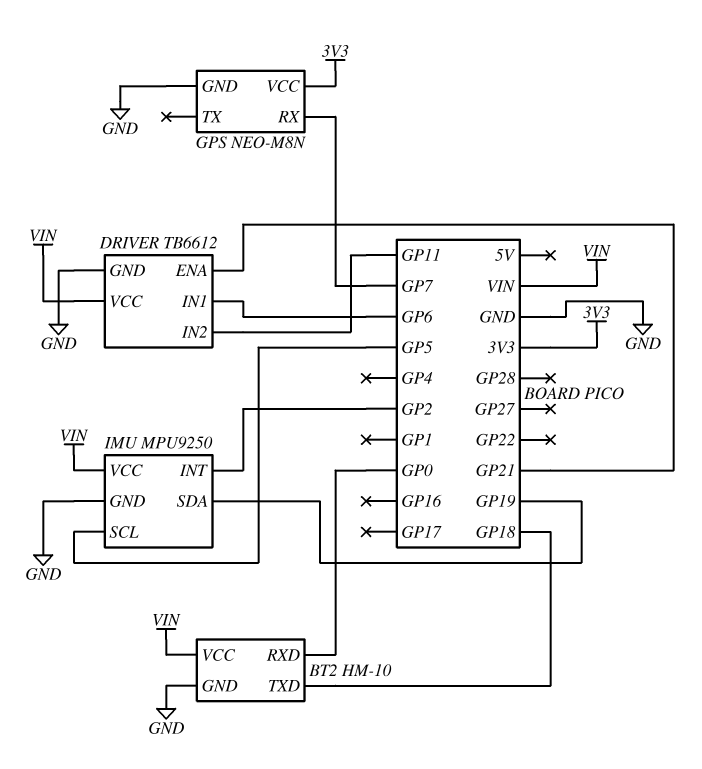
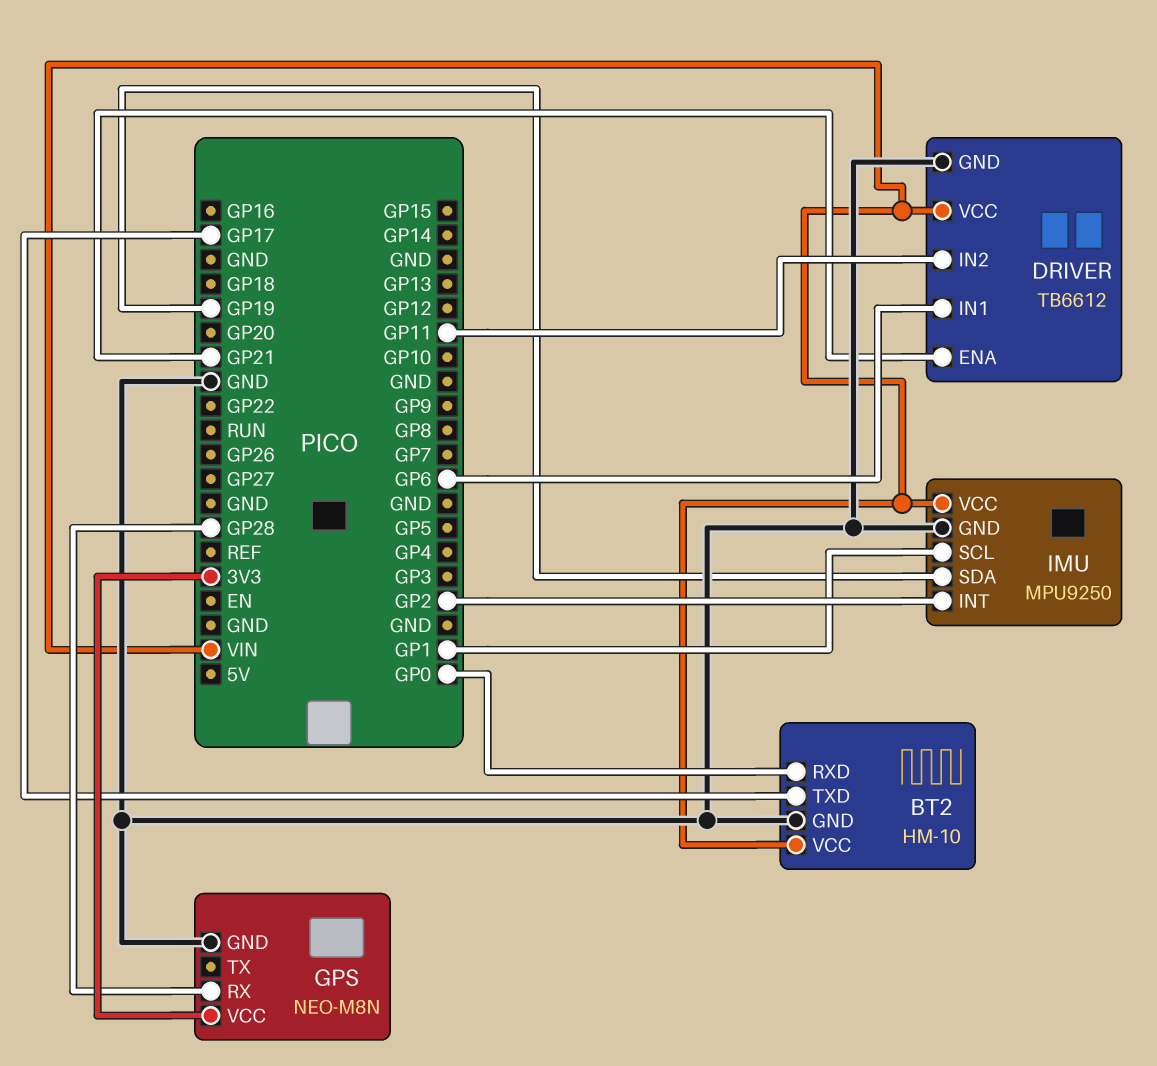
BT2 pin TXD: GP18 -> GP17
GPS pin RX: GP7 -> GP28
IMU pin SCL: GP5 -> GP1

